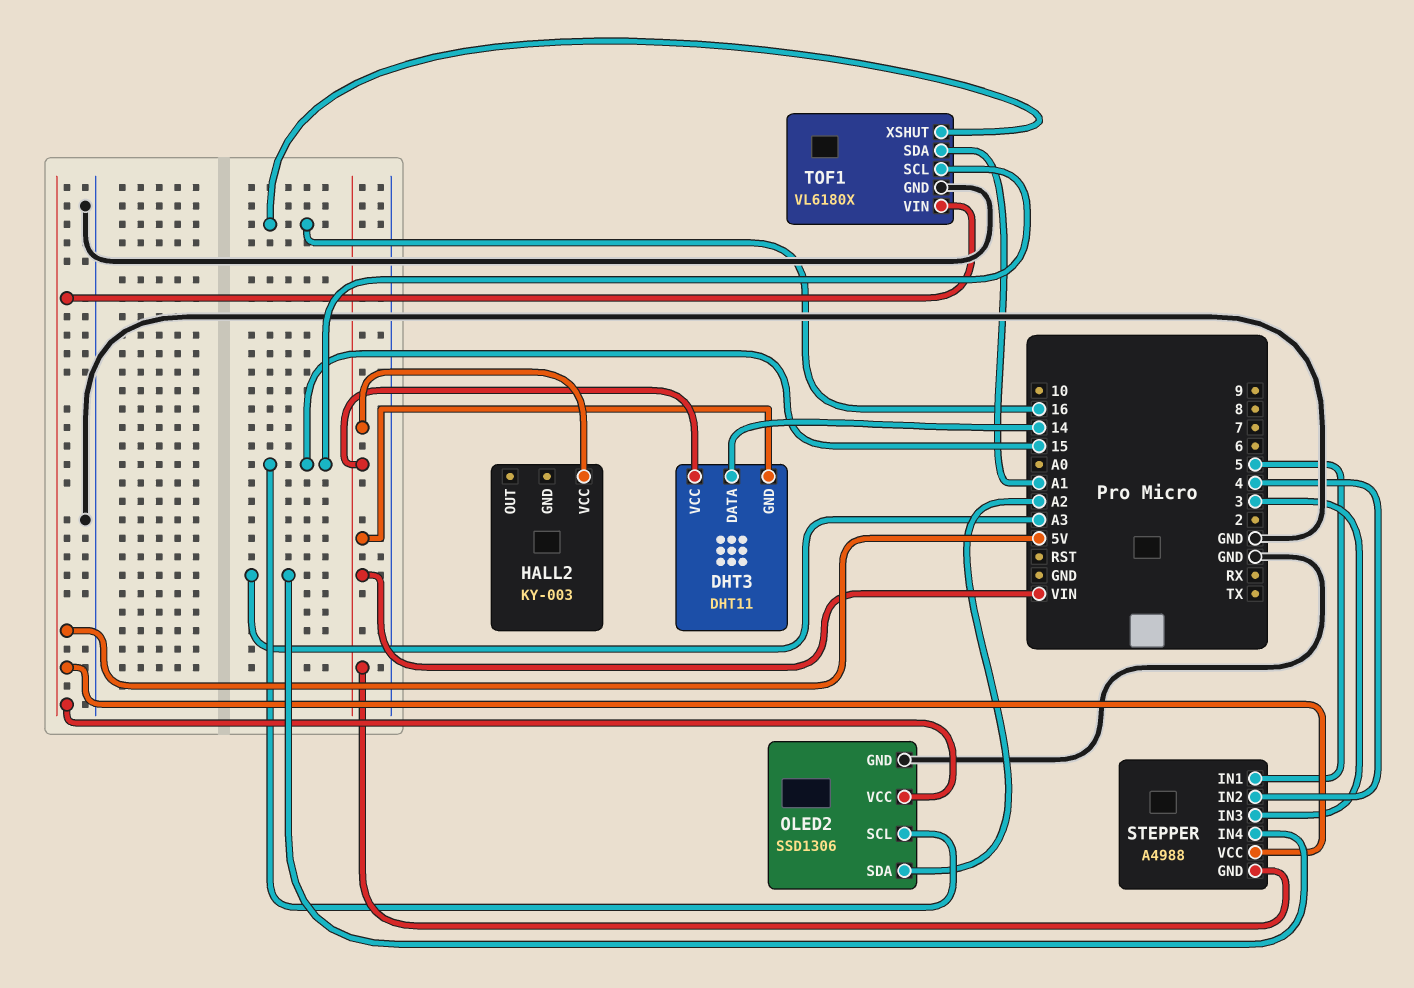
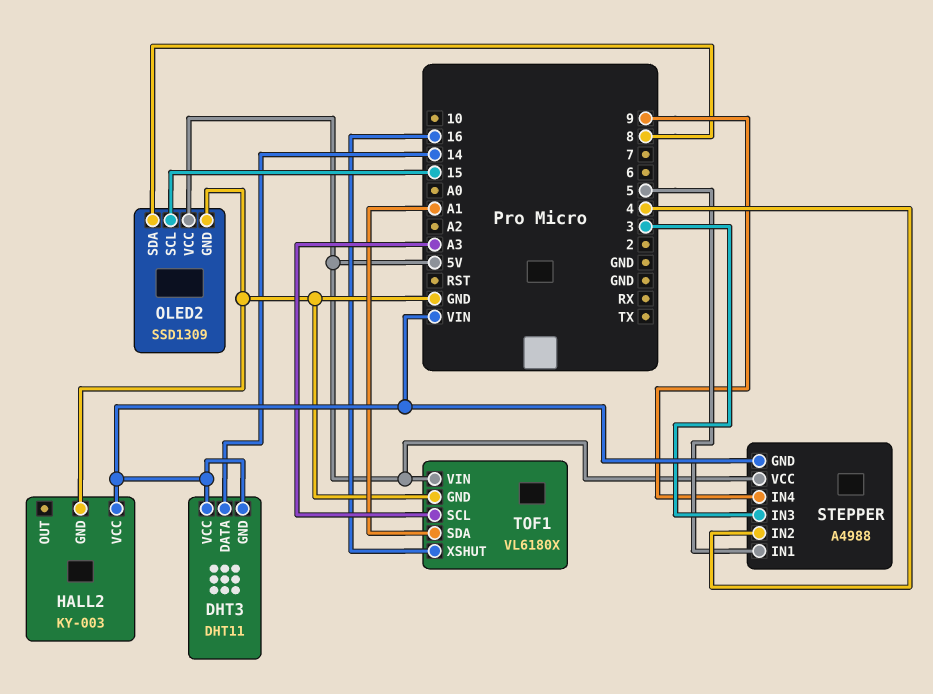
HALL2 pin GND: none -> GND
OLED2: SSD1306 -> SSD1309
OLED2 pin SDA: A2 -> 8
STEPPER pin IN4: A3 -> 9
TOF1 pin SCL: 15 -> A3

